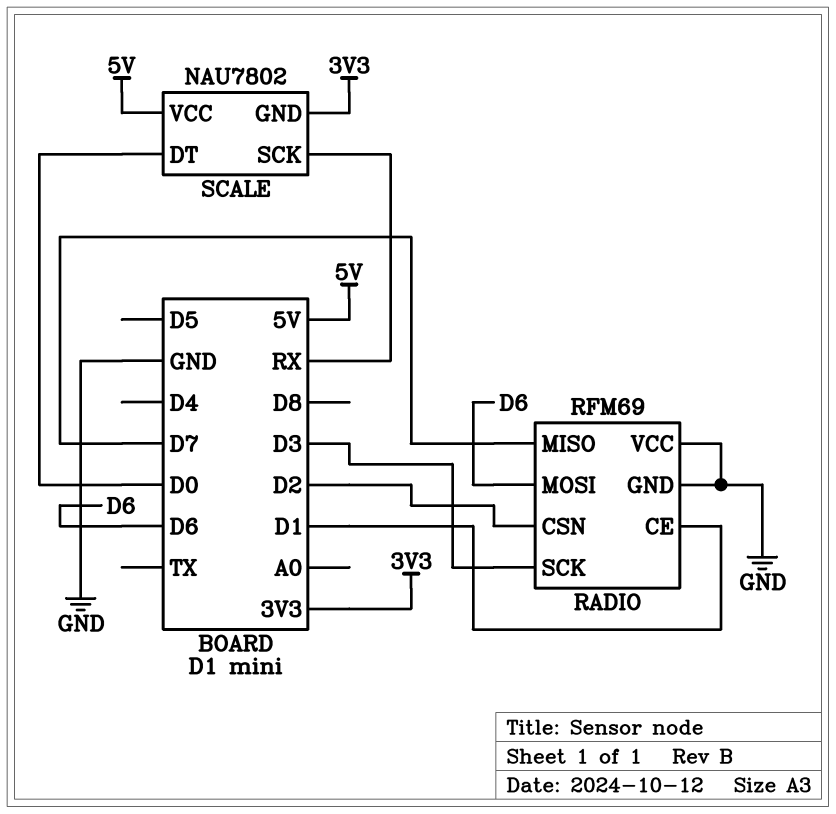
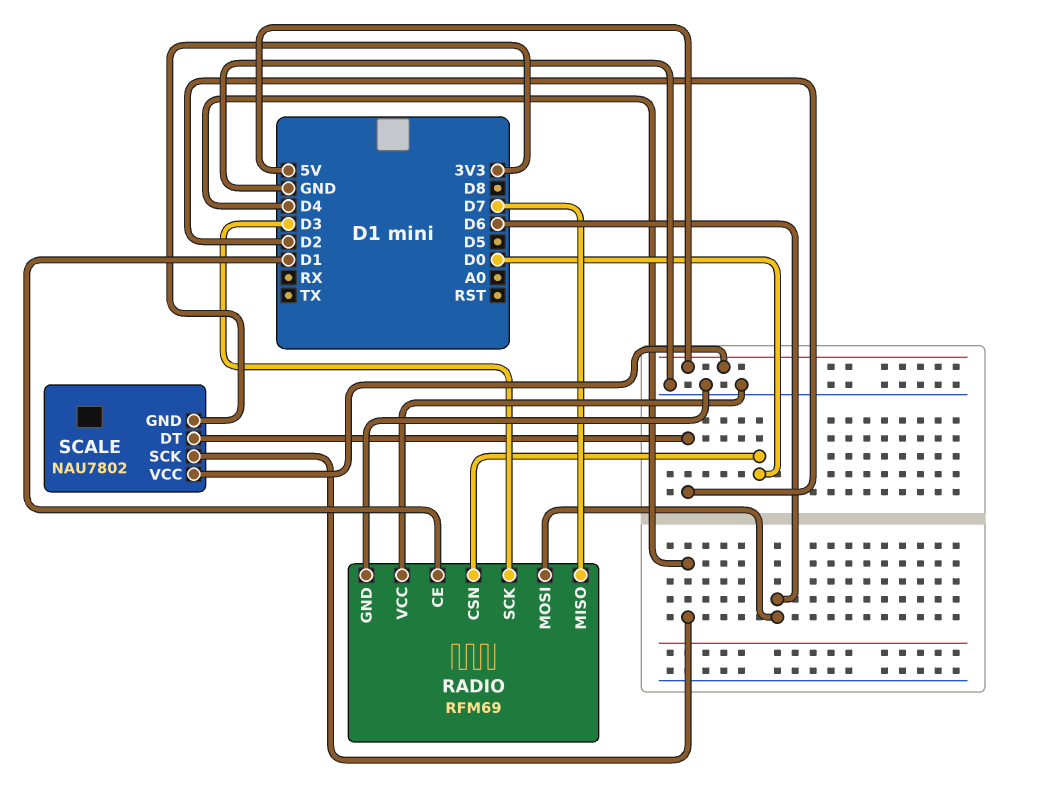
RADIO pin CSN: D2 -> D0
SCALE pin DT: D0 -> D2
SCALE pin SCK: RX -> D4

